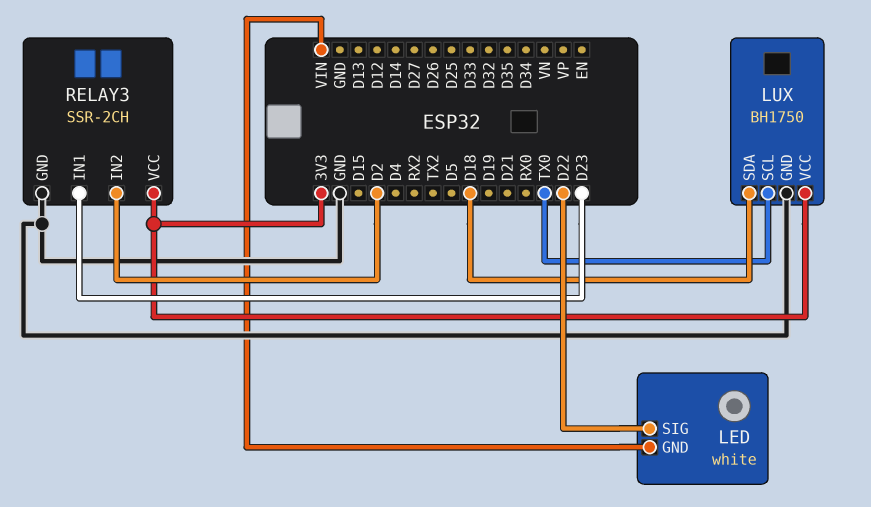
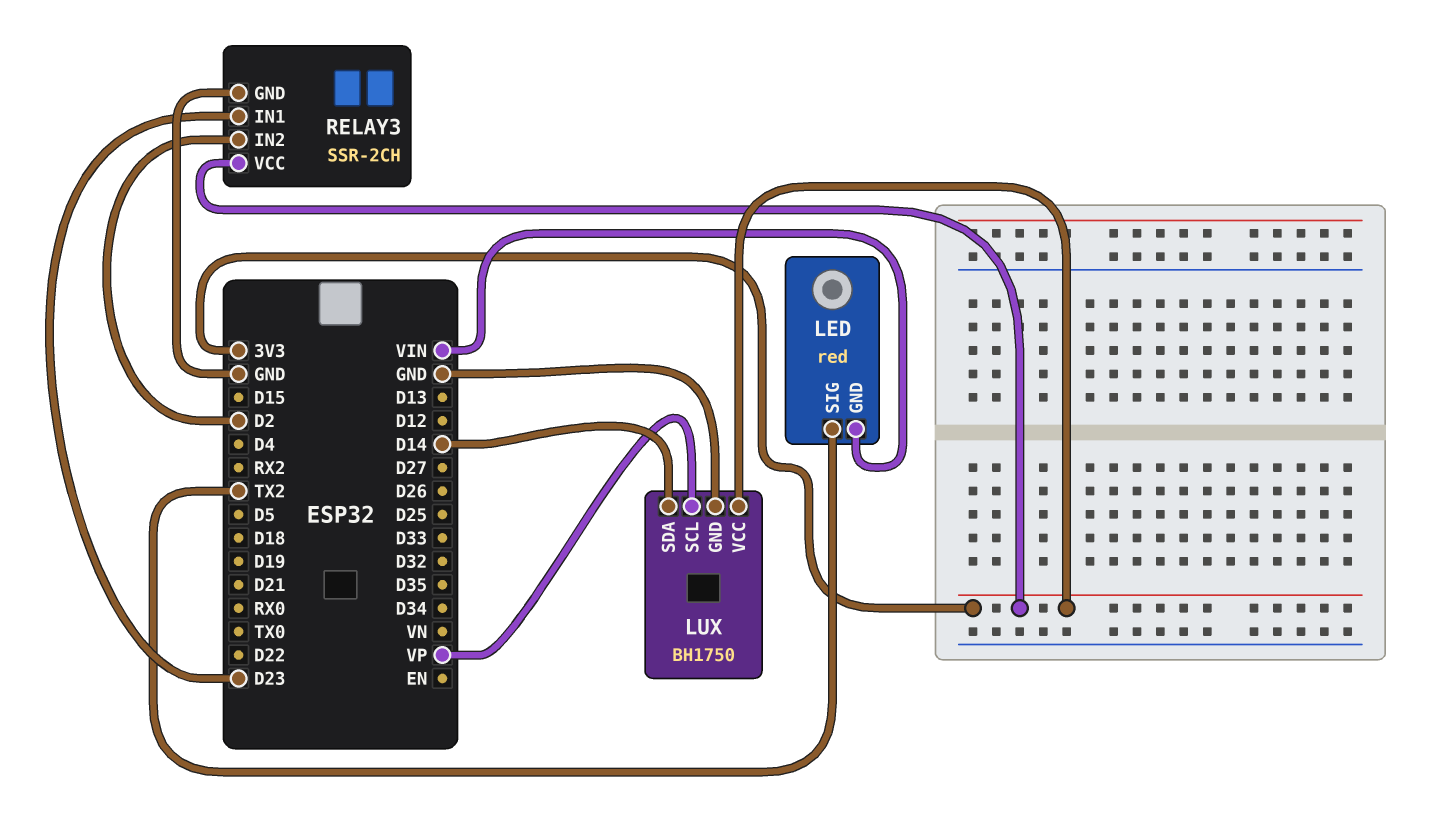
LED: white -> red
LED pin SIG: D22 -> TX2
LUX pin SCL: TX0 -> VP
LUX pin SDA: D18 -> D14

